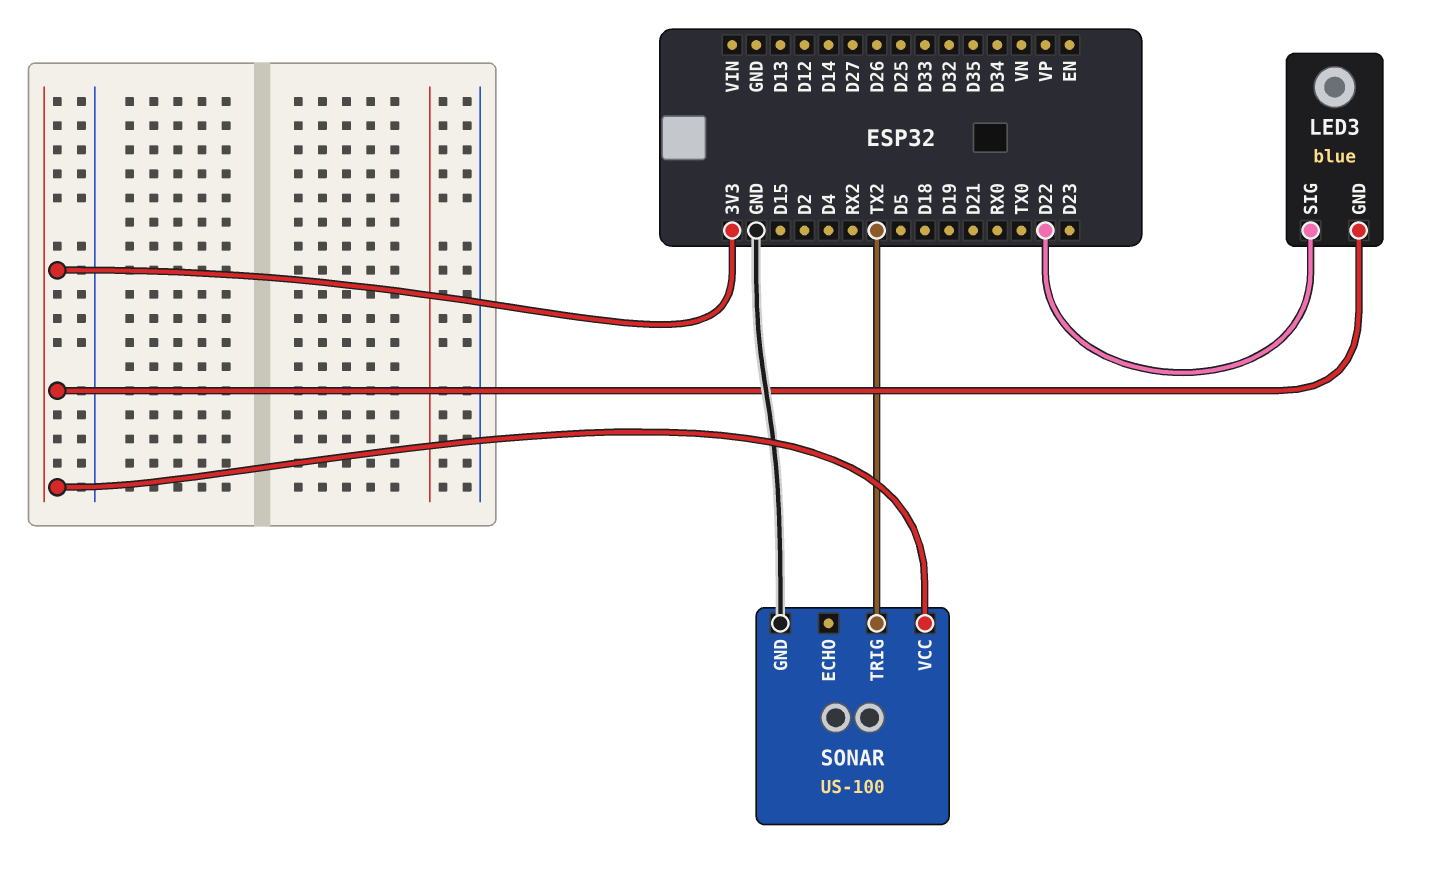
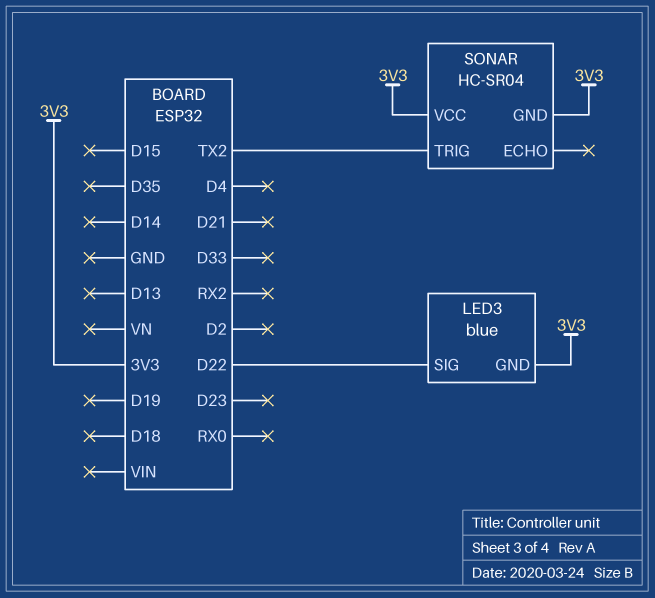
SONAR: US-100 -> HC-SR04
SONAR pin GND: GND -> 3V3

